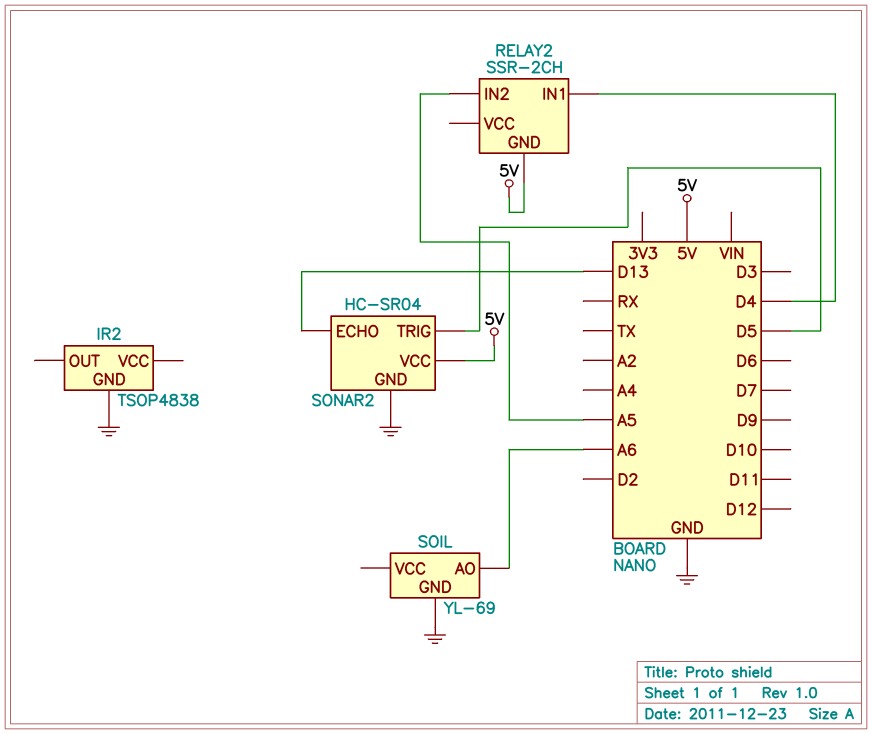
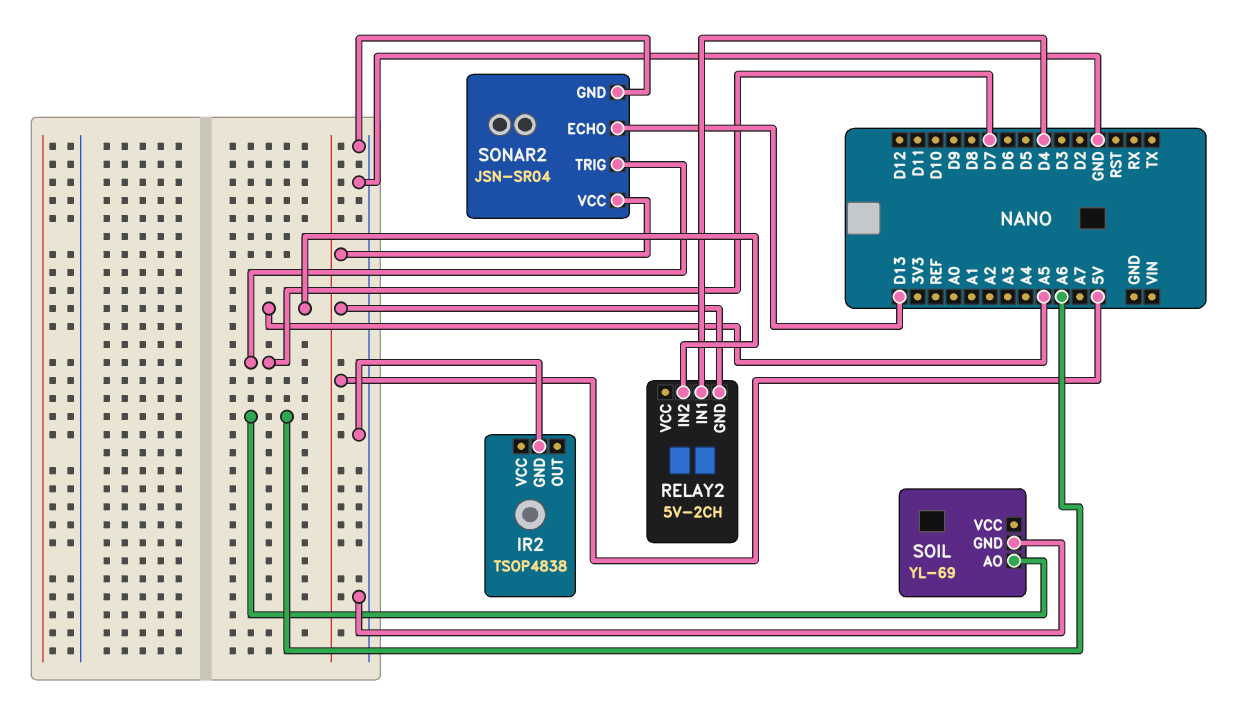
RELAY2: SSR-2CH -> 5V-2CH
SONAR2: HC-SR04 -> JSN-SR04
SONAR2 pin TRIG: D5 -> D7

